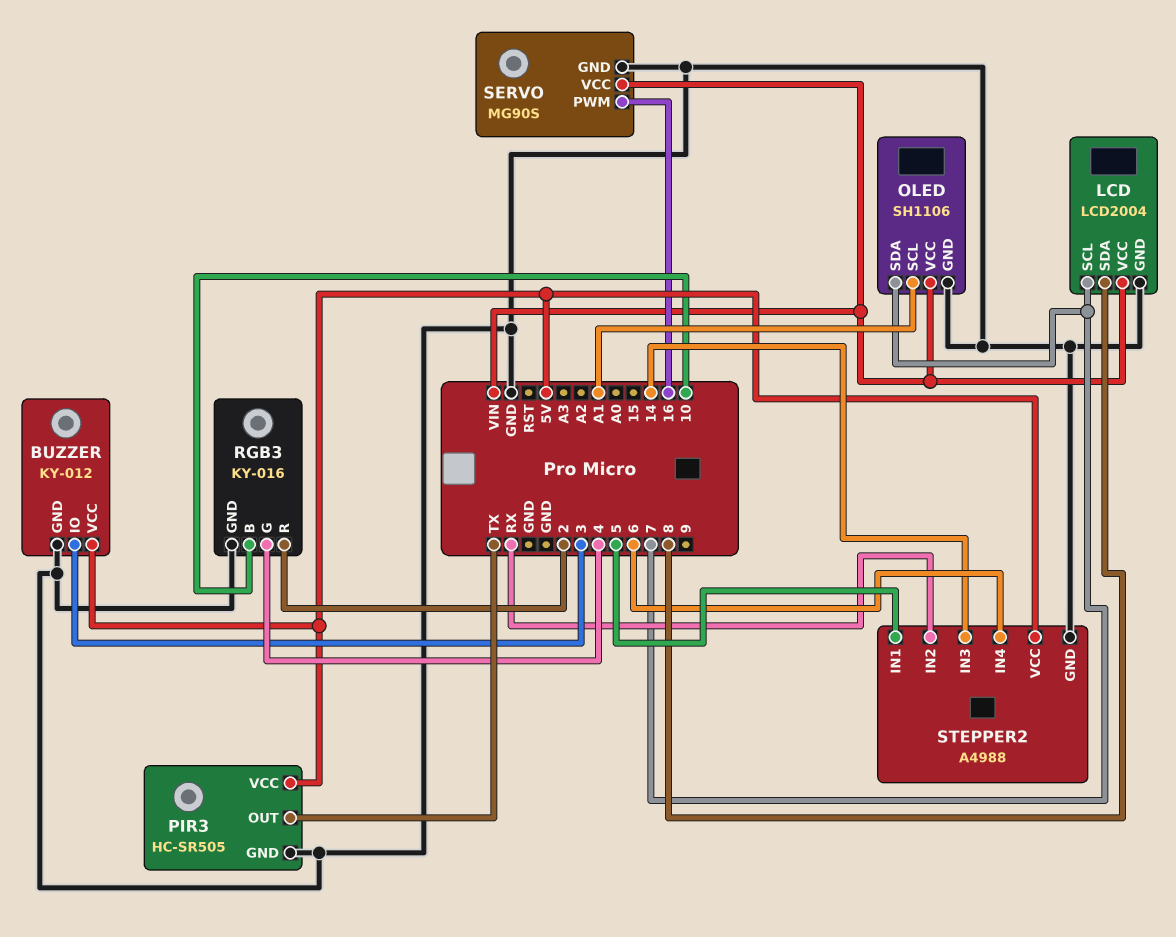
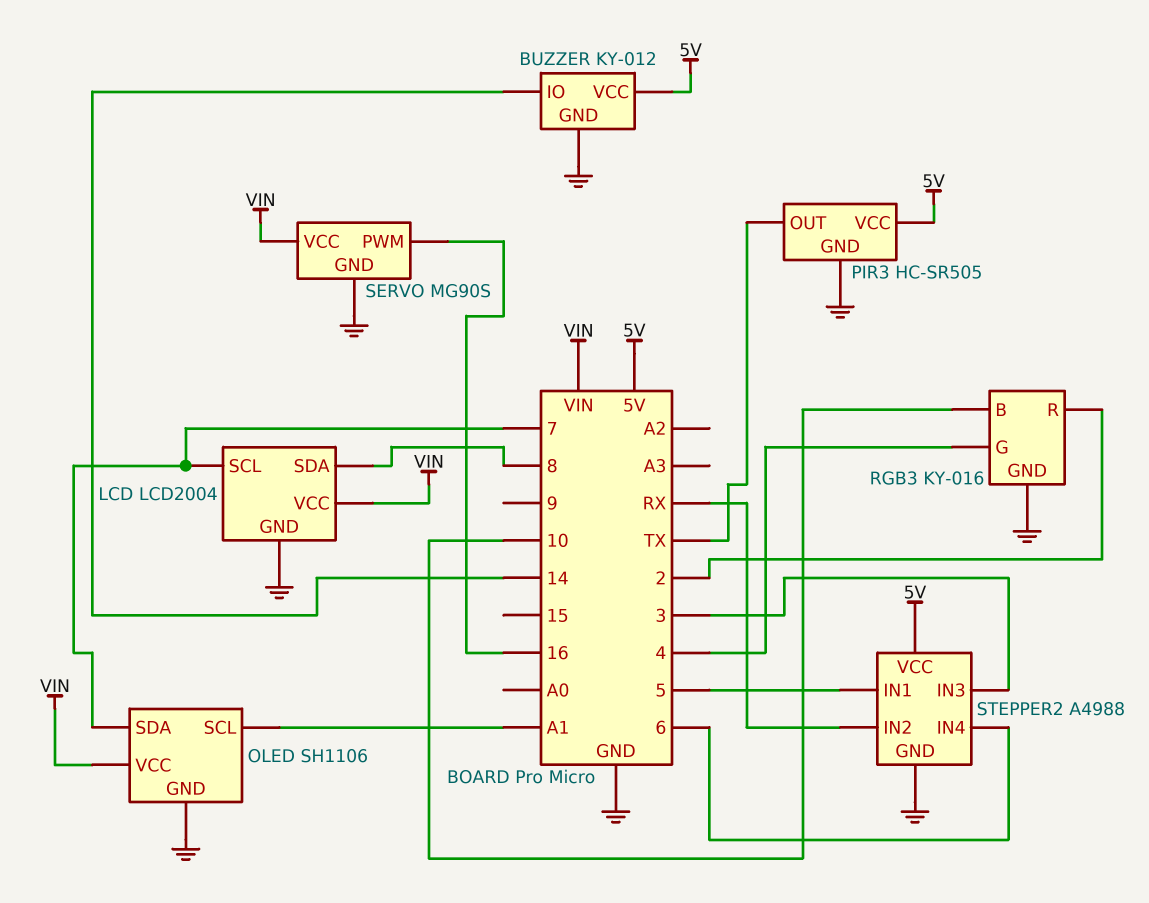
BUZZER pin IO: 3 -> 14
STEPPER2 pin IN3: 14 -> 3

